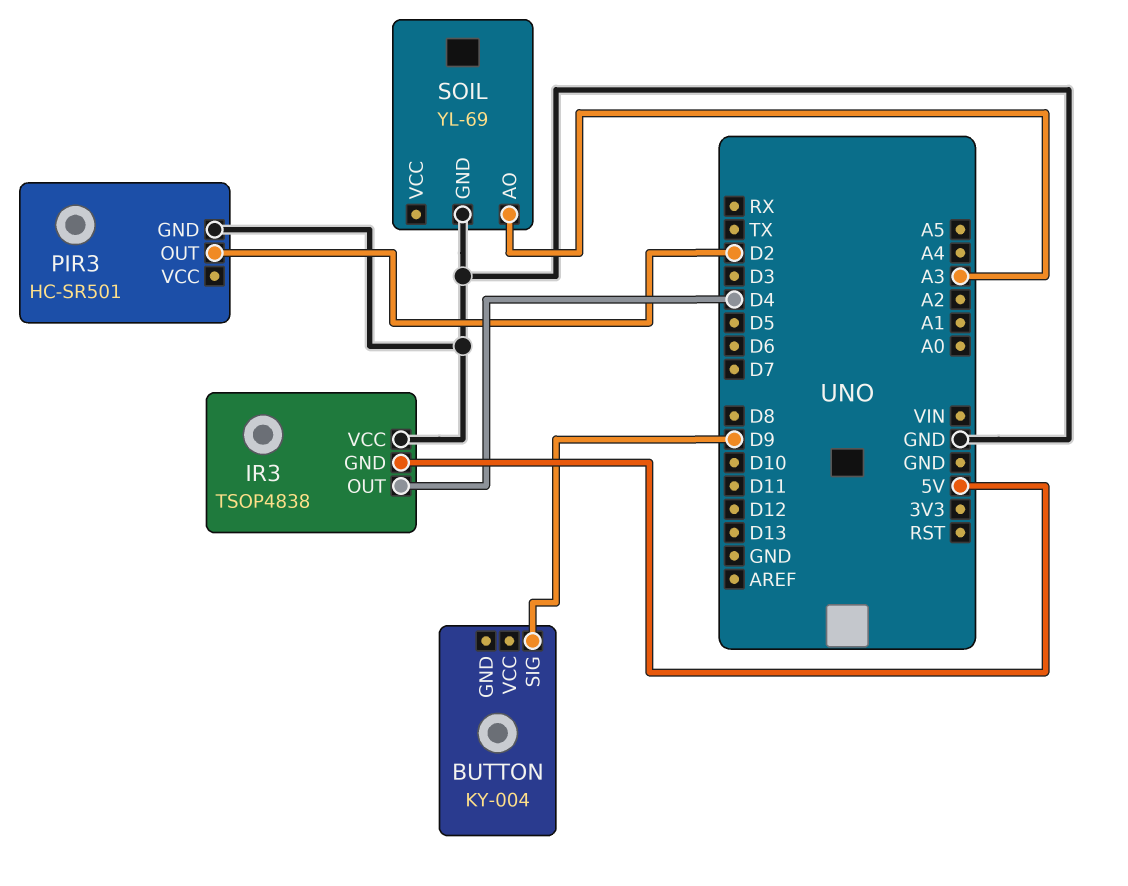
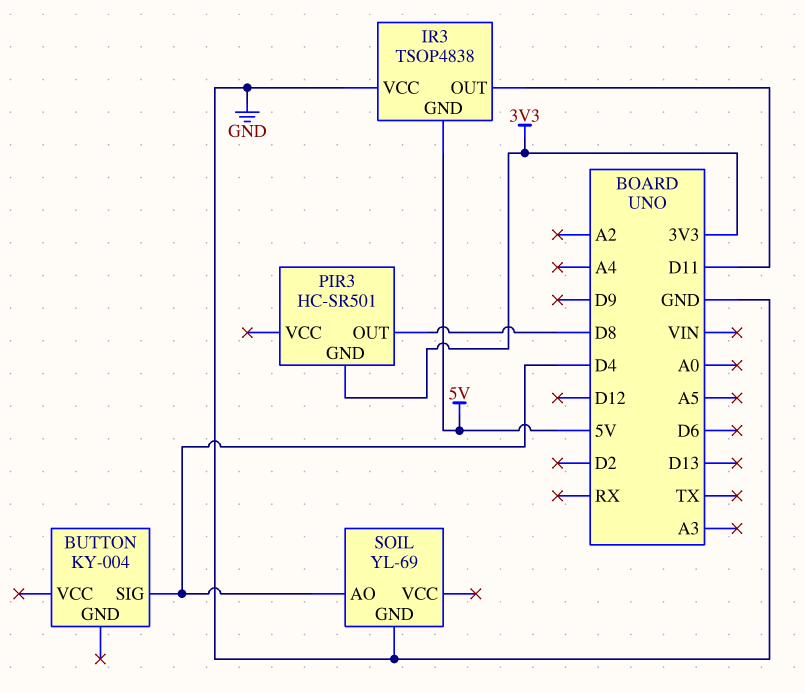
BUTTON pin SIG: D9 -> D4
IR3 pin OUT: D4 -> D11
PIR3 pin GND: GND -> 3V3
PIR3 pin OUT: D2 -> D8
SOIL pin AO: A3 -> D4

